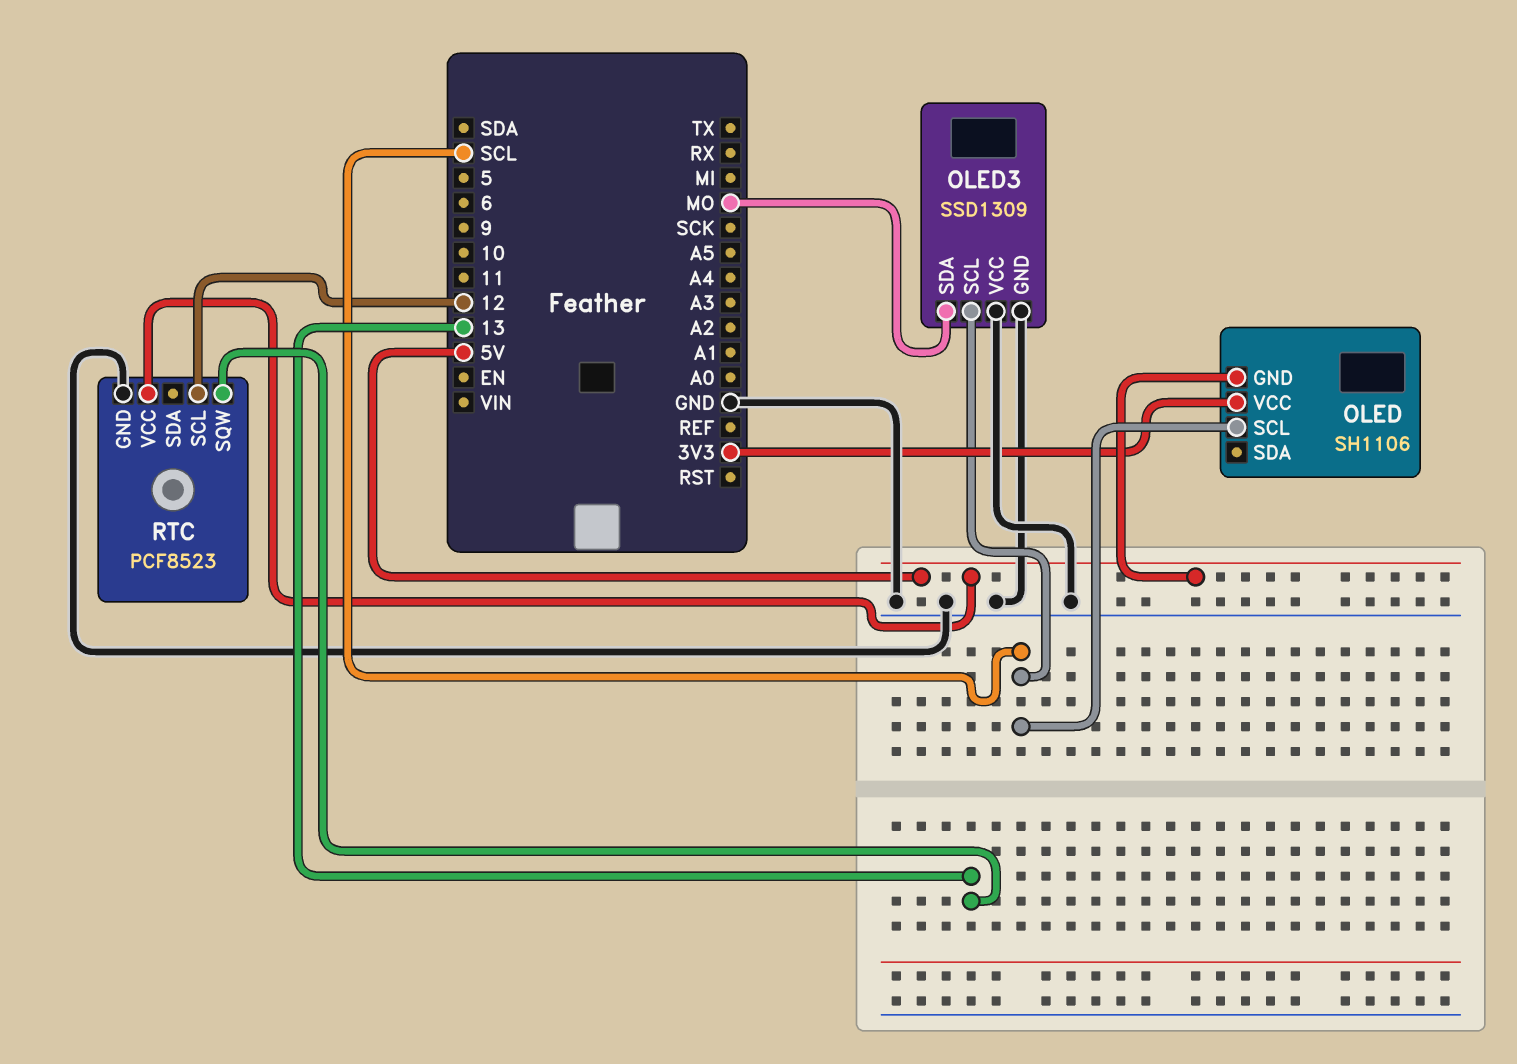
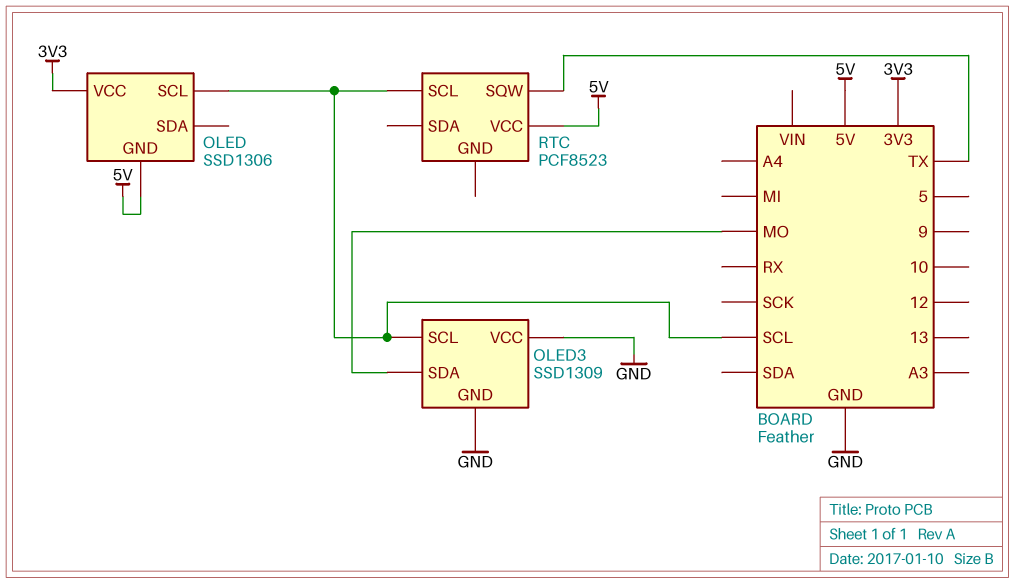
OLED: SH1106 -> SSD1306
RTC pin GND: GND -> none
RTC pin SCL: 12 -> SCL
RTC pin SQW: 13 -> TX

